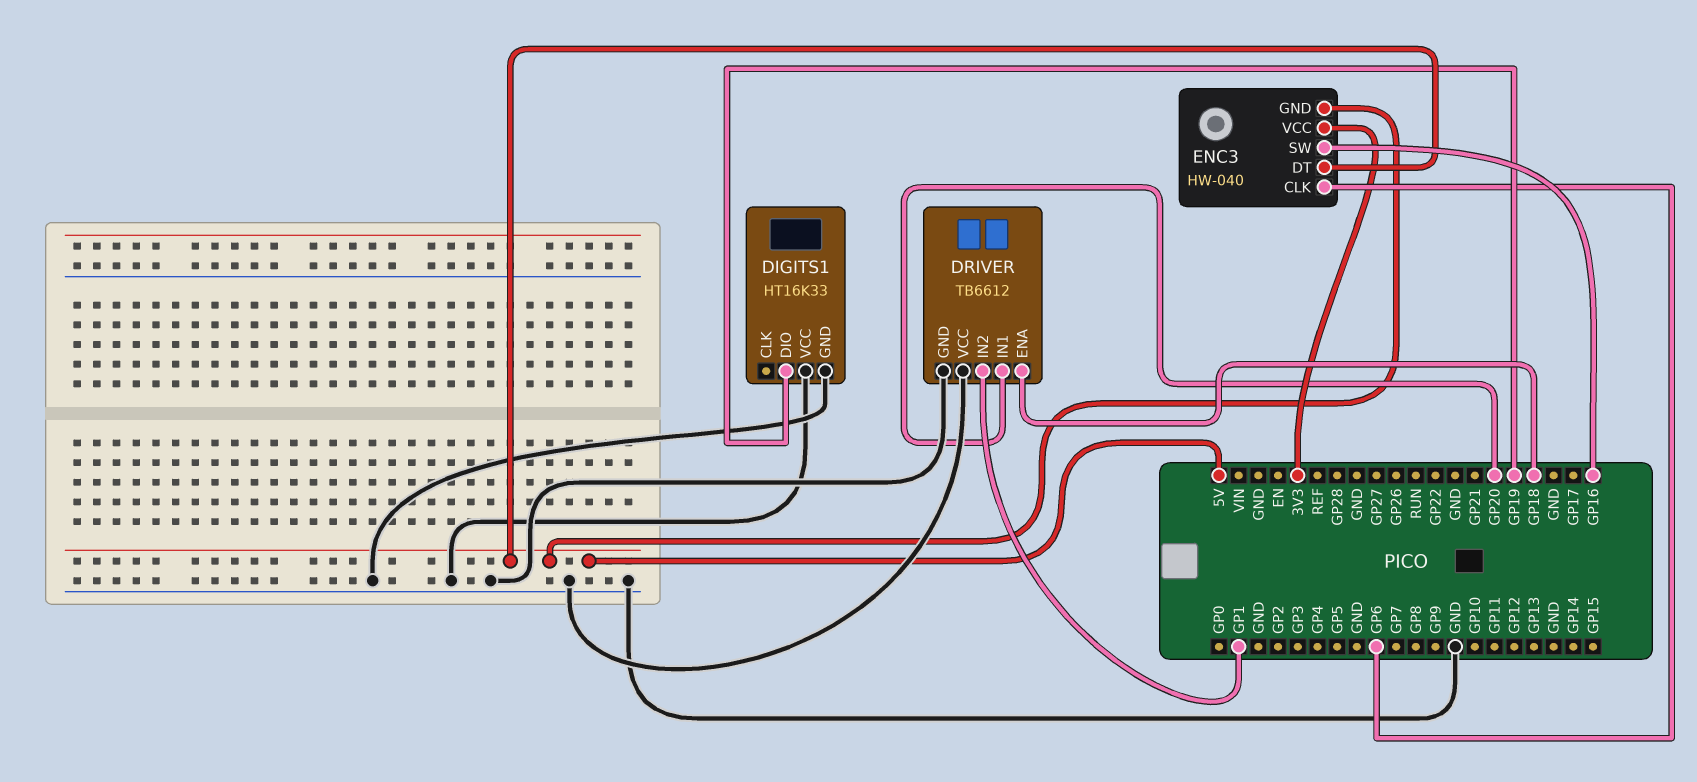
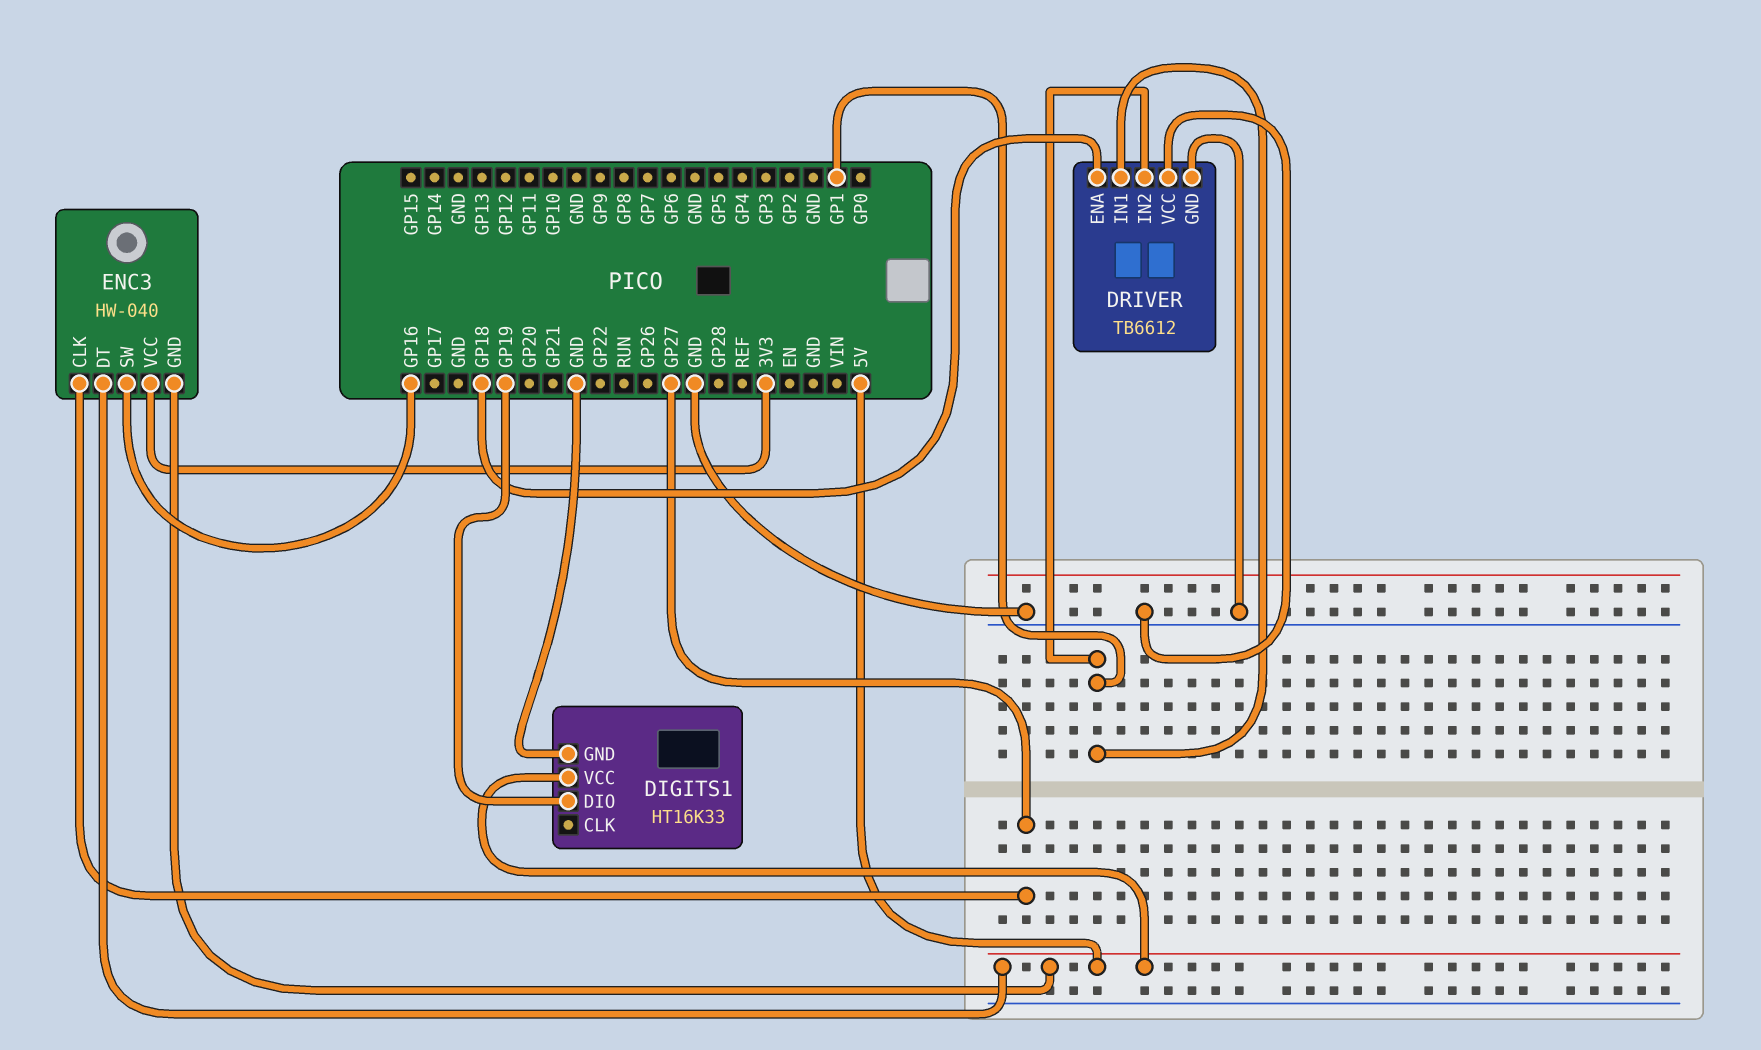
DIGITS1 pin VCC: GND -> 5V
DRIVER pin IN1: GP20 -> GP1
ENC3 pin CLK: GP6 -> GP27

